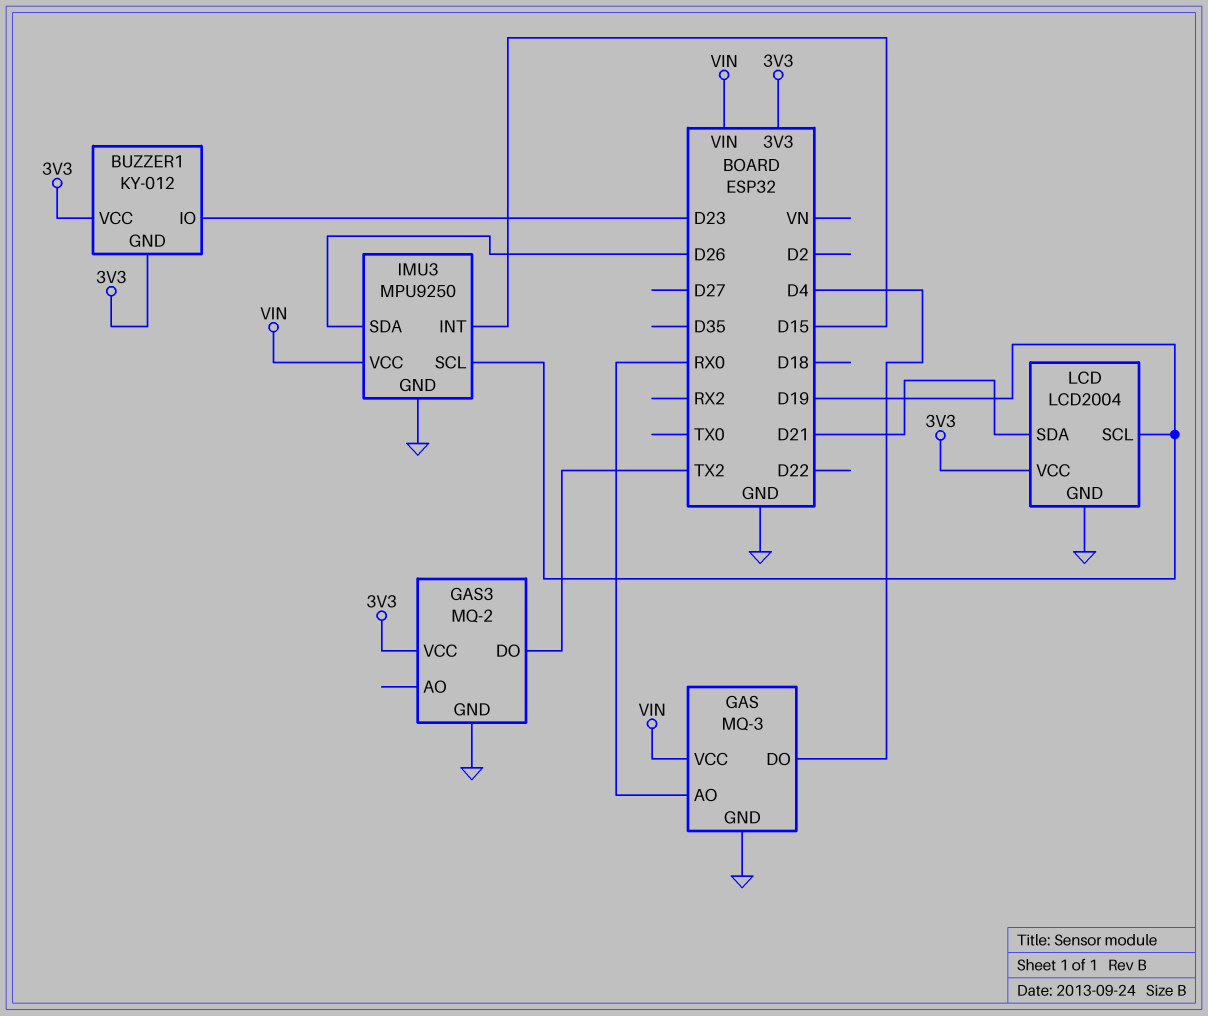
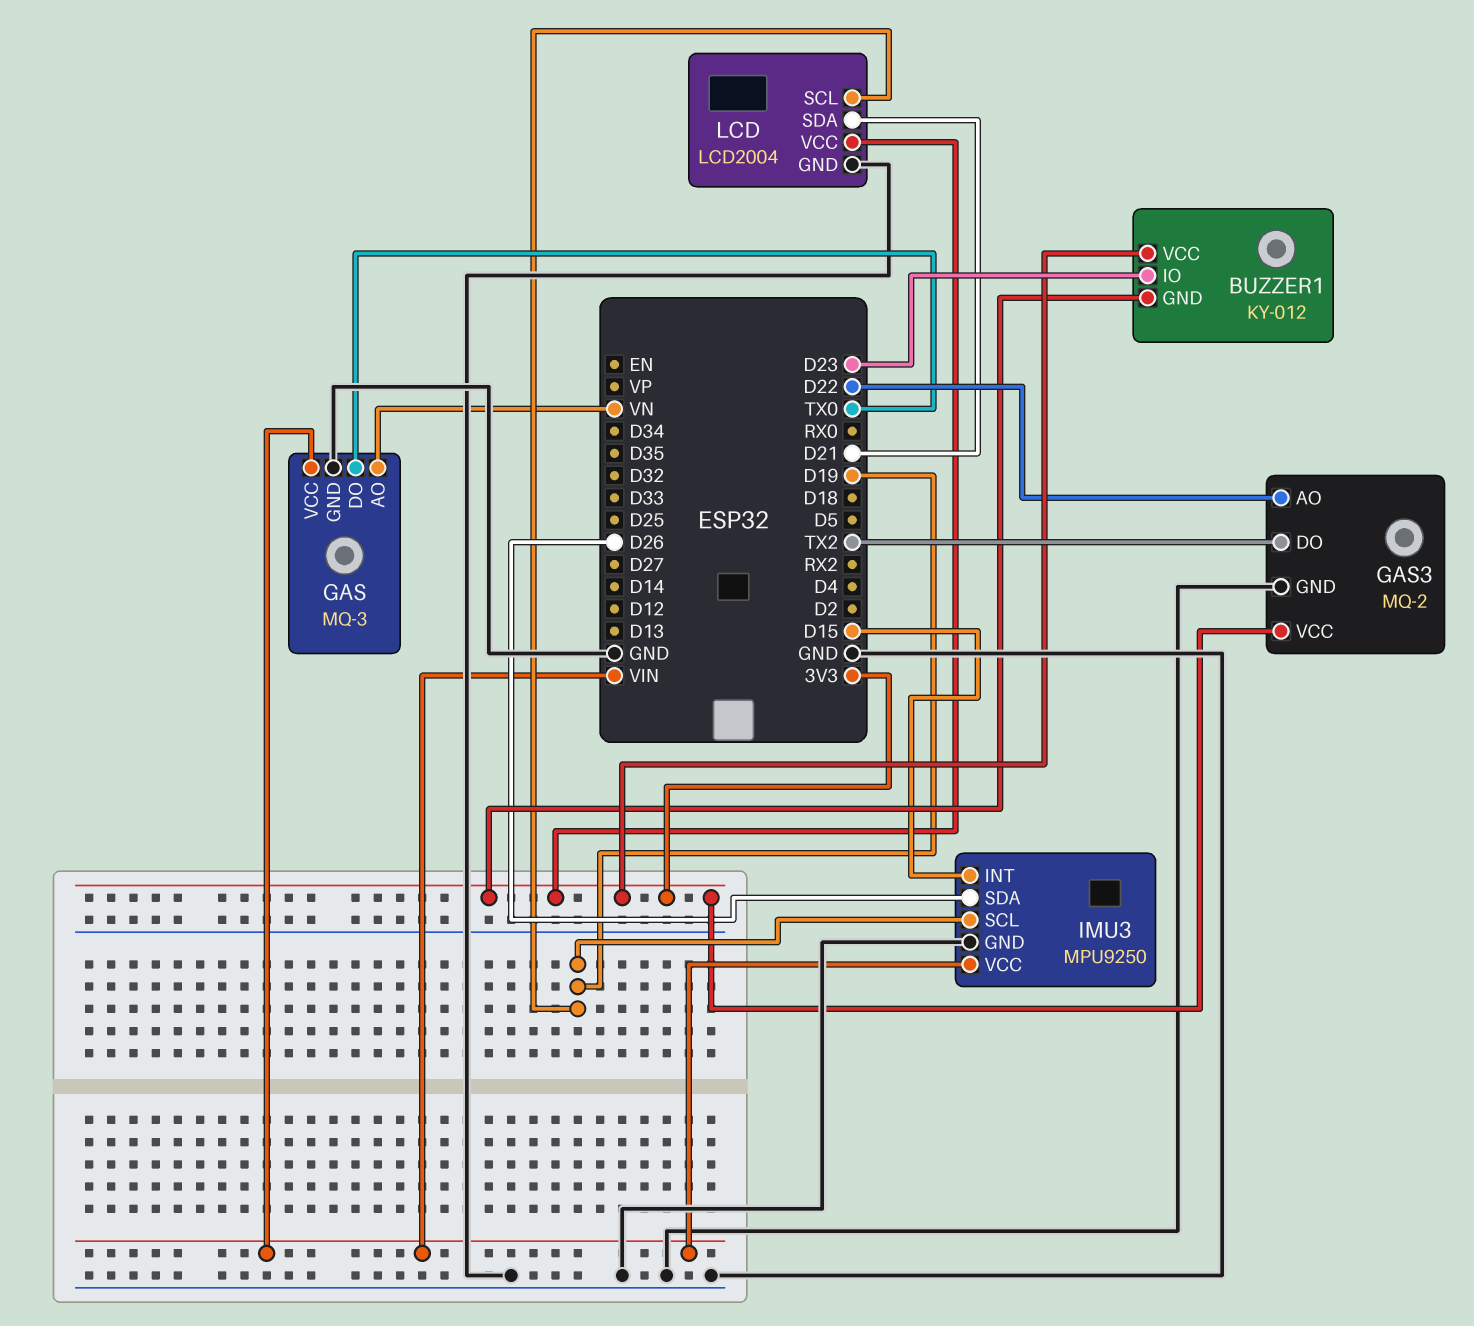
GAS pin AO: RX0 -> VN
GAS pin DO: D4 -> TX0
GAS3 pin AO: none -> D22

